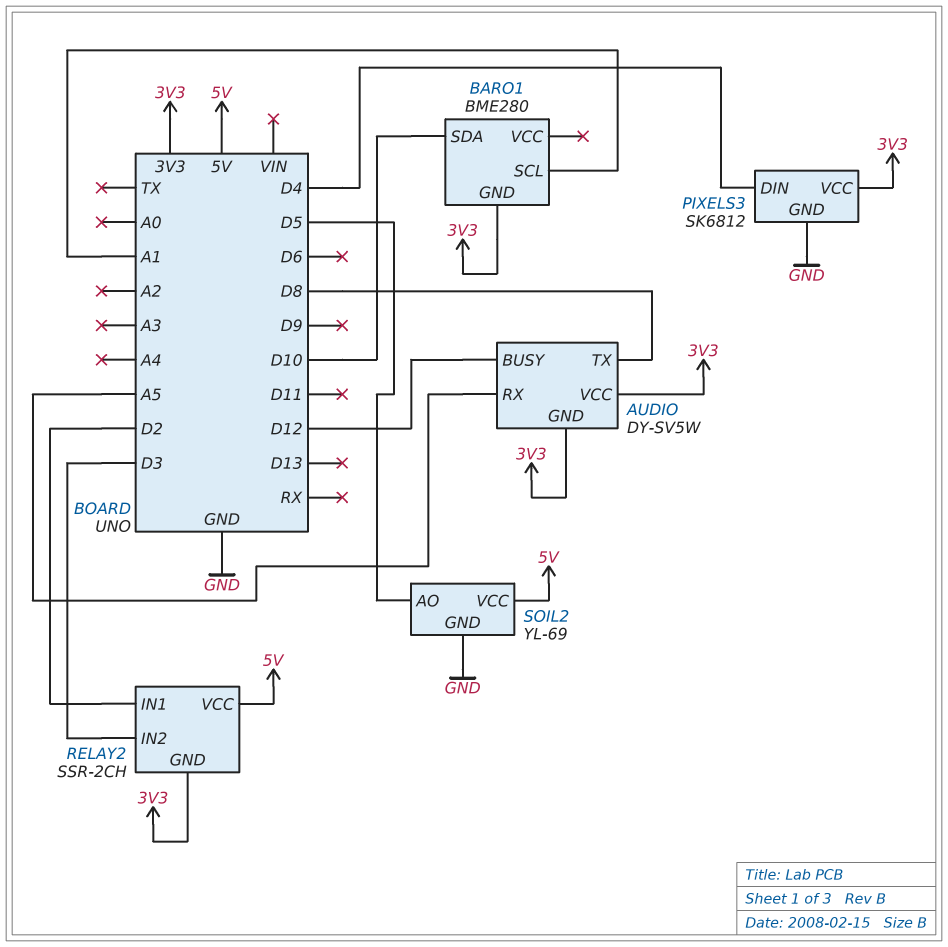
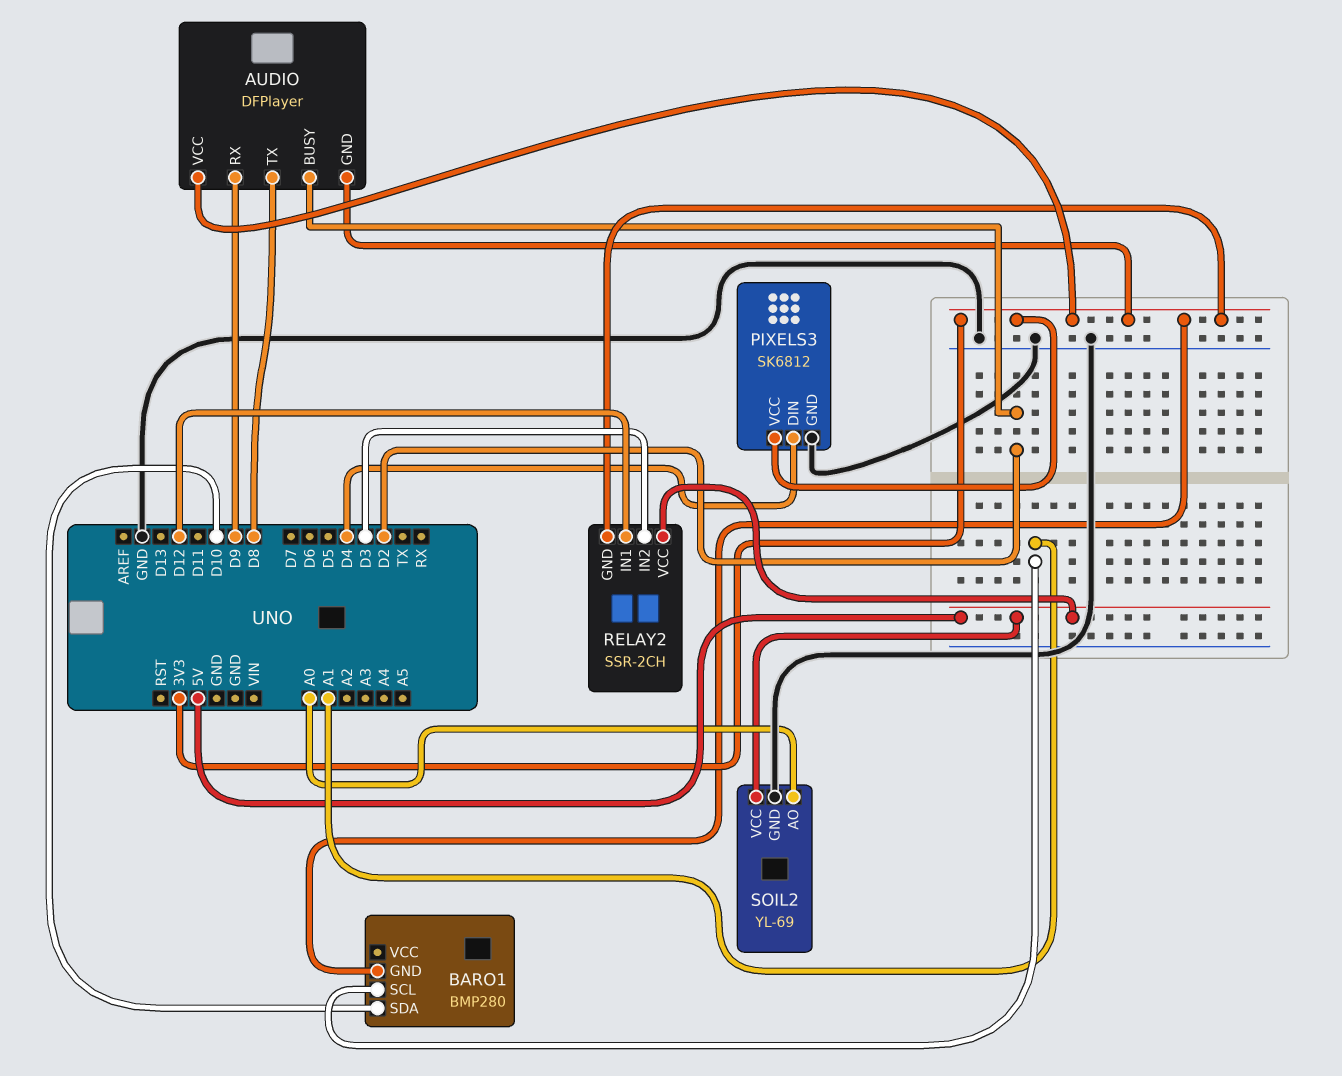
AUDIO: DY-SV5W -> DFPlayer
AUDIO pin BUSY: D12 -> D2
AUDIO pin RX: A5 -> D9
BARO1: BME280 -> BMP280
RELAY2 pin IN1: D2 -> D12
SOIL2 pin AO: D5 -> A0

